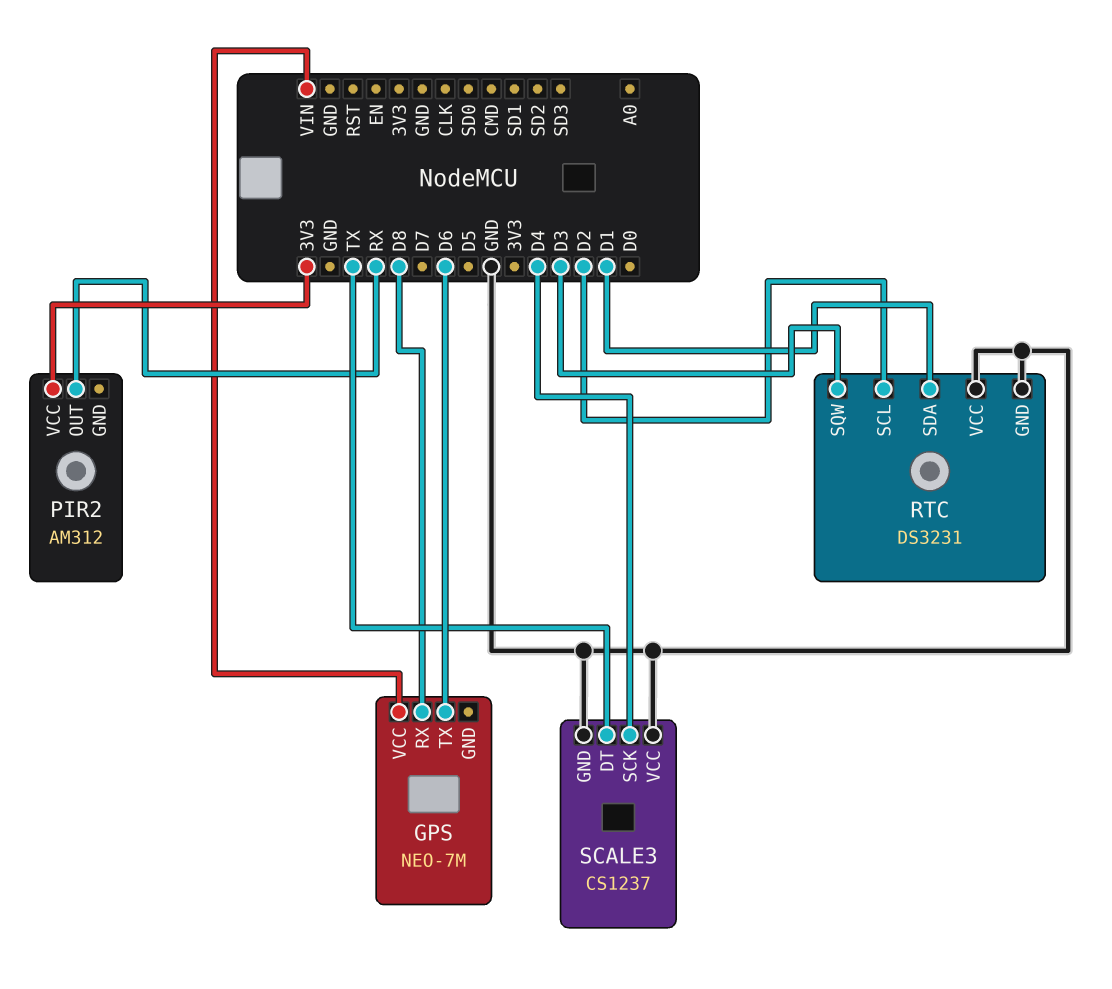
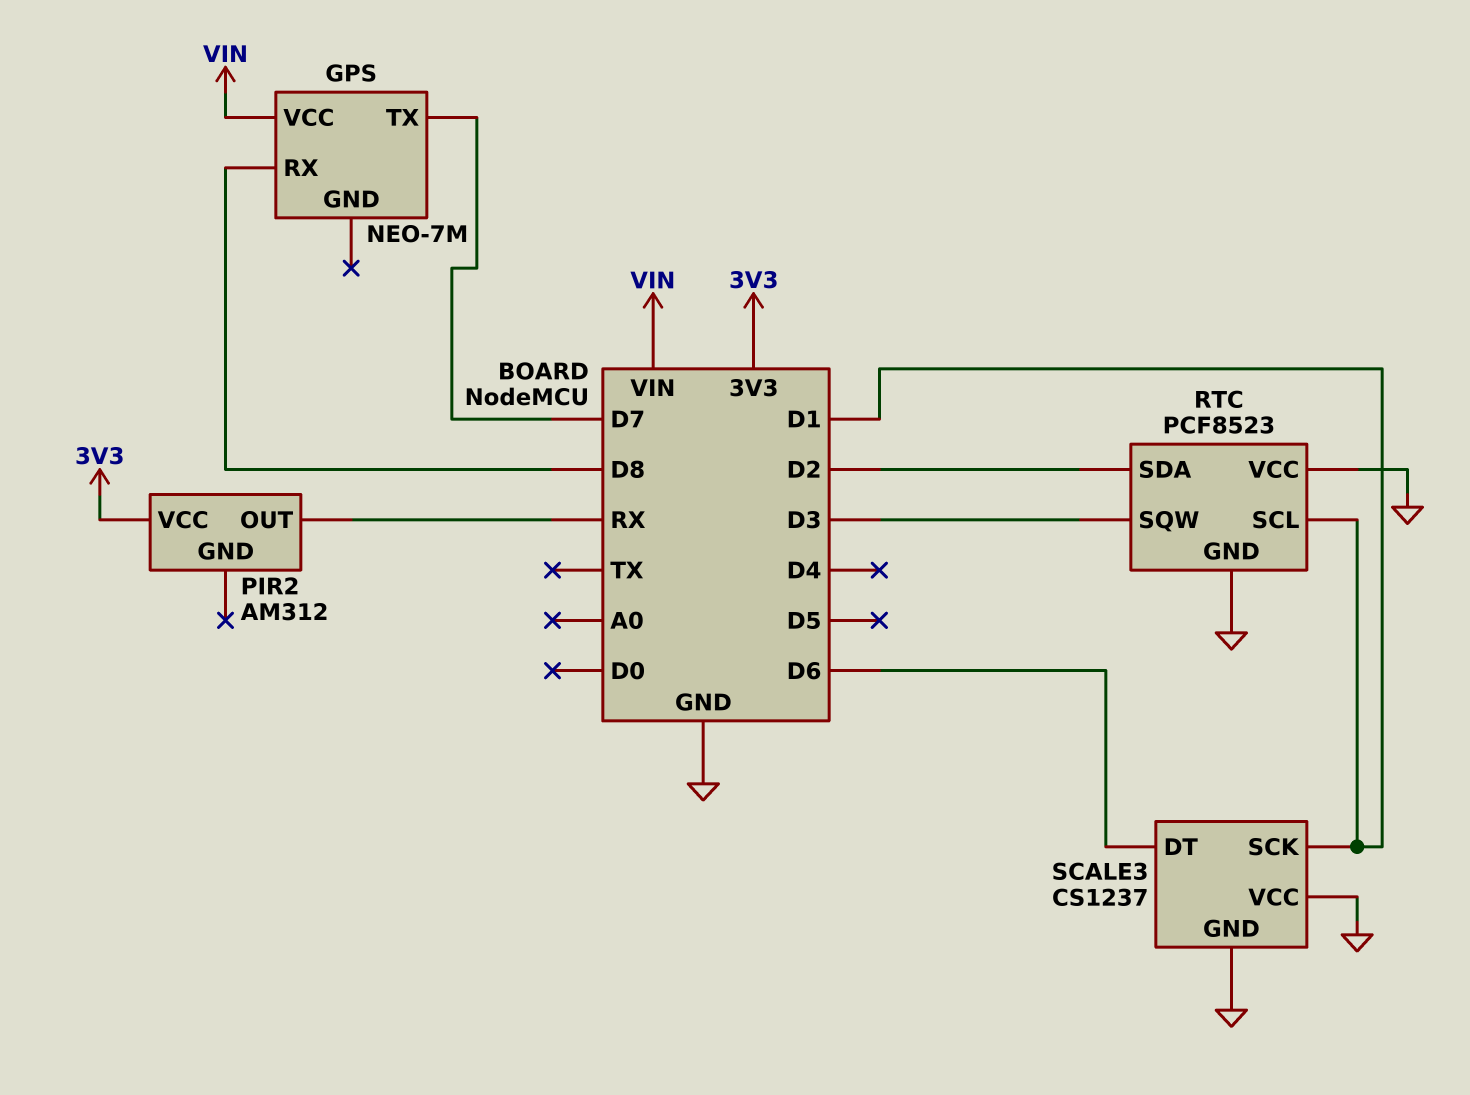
GPS pin TX: D6 -> D7
RTC: DS3231 -> PCF8523
RTC pin SCL: D2 -> D1
RTC pin SDA: D1 -> D2
SCALE3 pin DT: TX -> D6
SCALE3 pin SCK: D4 -> D1

